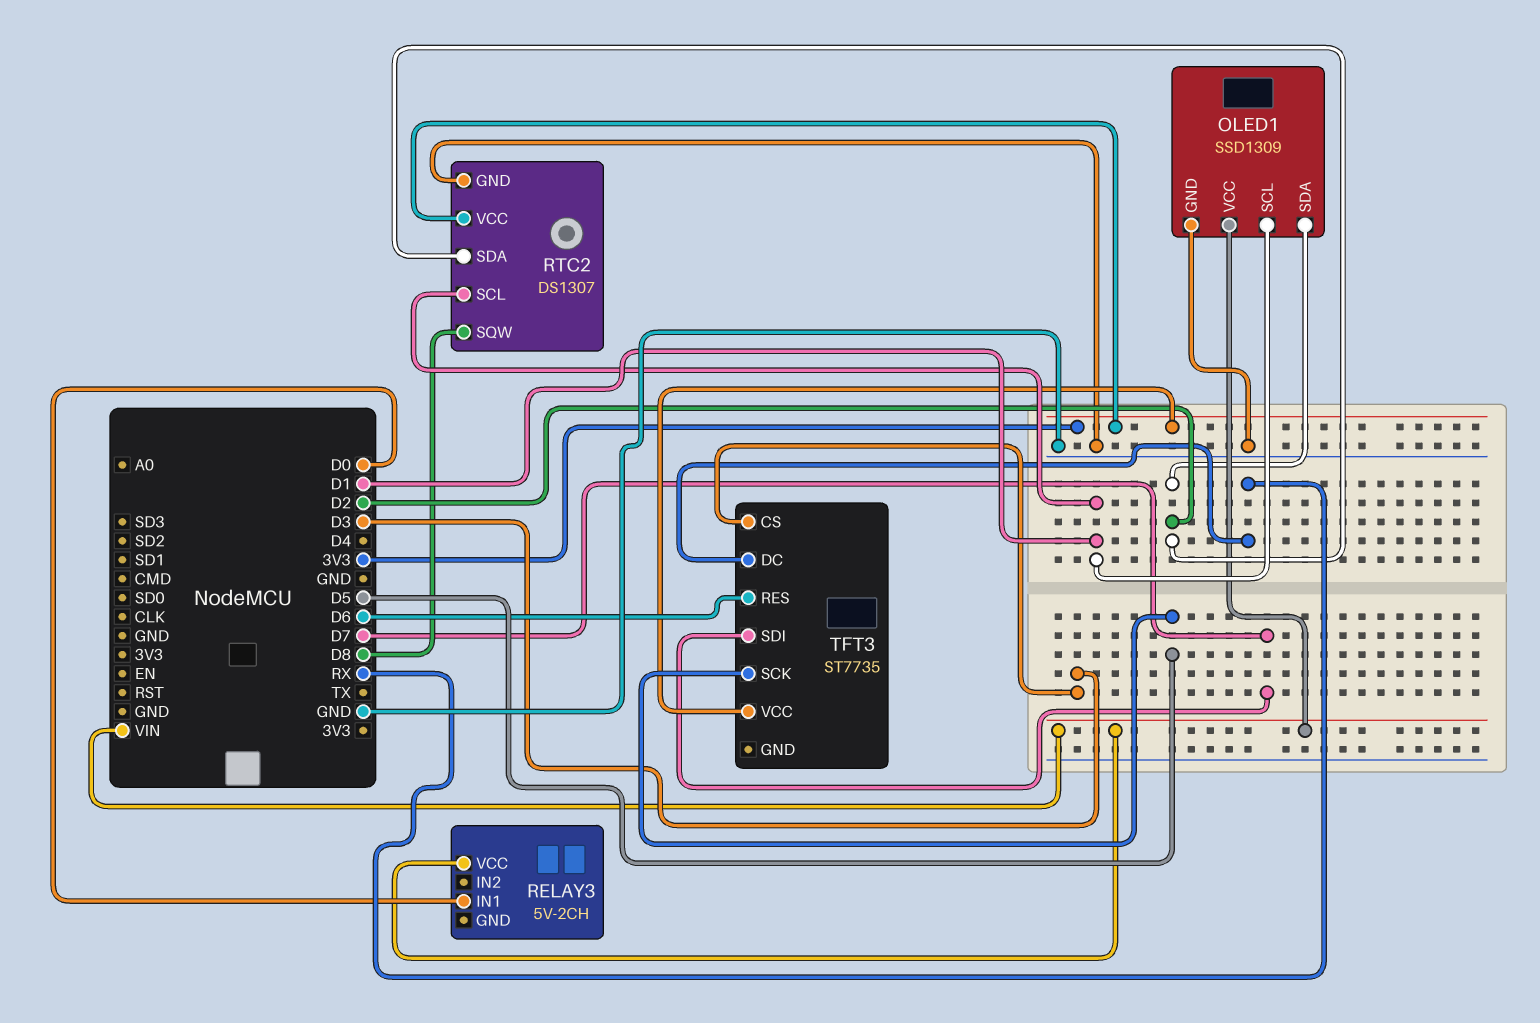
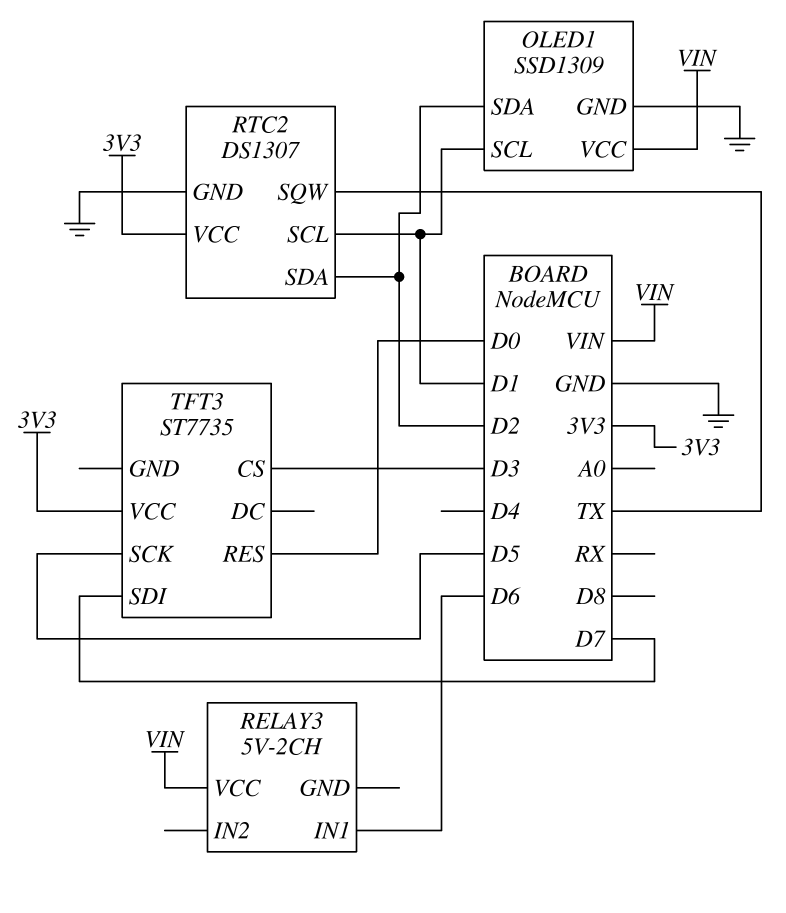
RELAY3 pin IN1: D0 -> D6
RTC2 pin SQW: D8 -> TX
TFT3 pin DC: RX -> none
TFT3 pin RES: D6 -> D0

